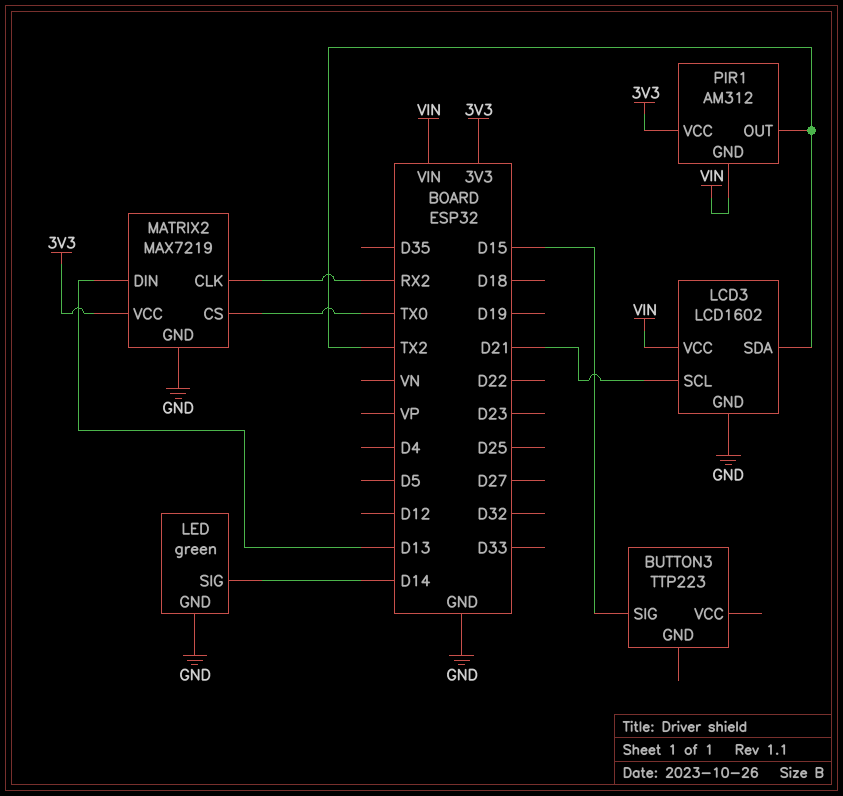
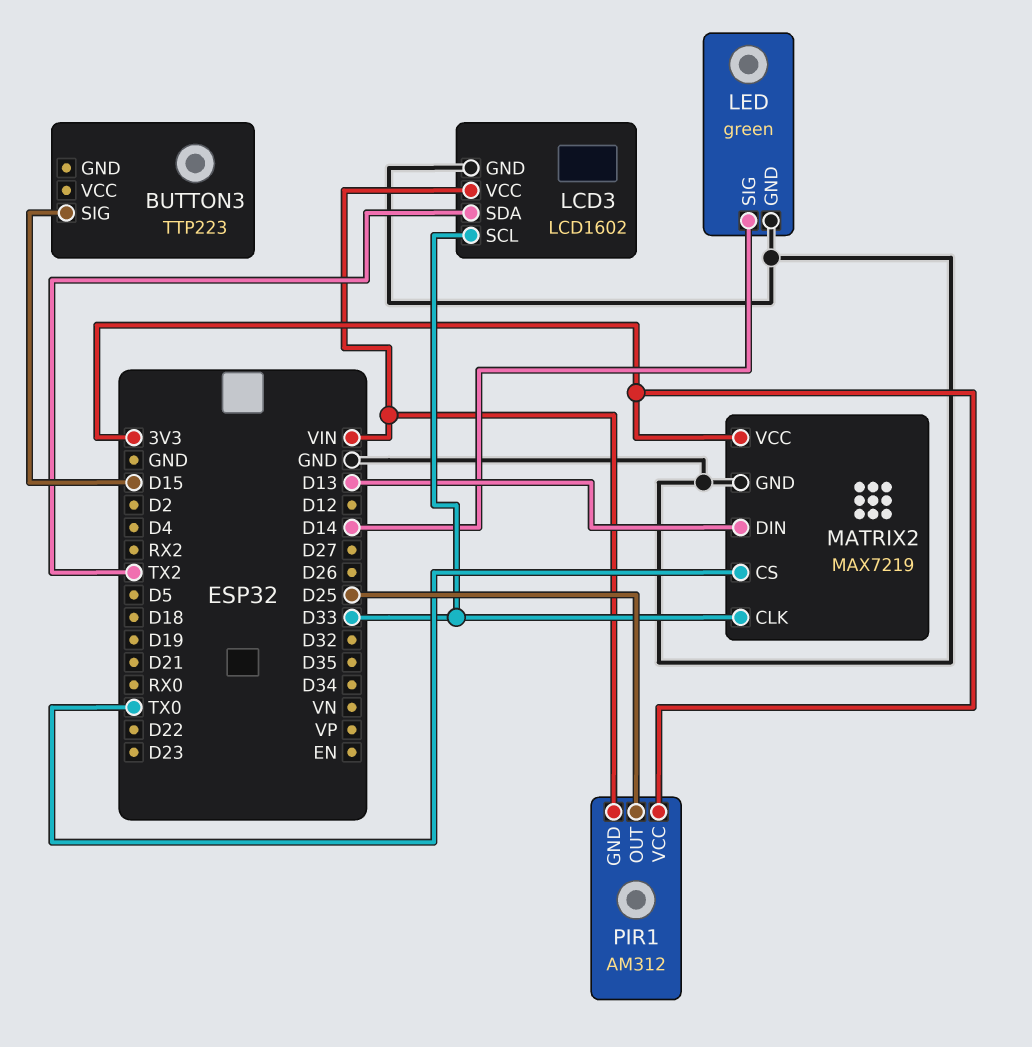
LCD3 pin SCL: D21 -> D33
MATRIX2 pin CLK: RX2 -> D33
PIR1 pin OUT: TX2 -> D25

